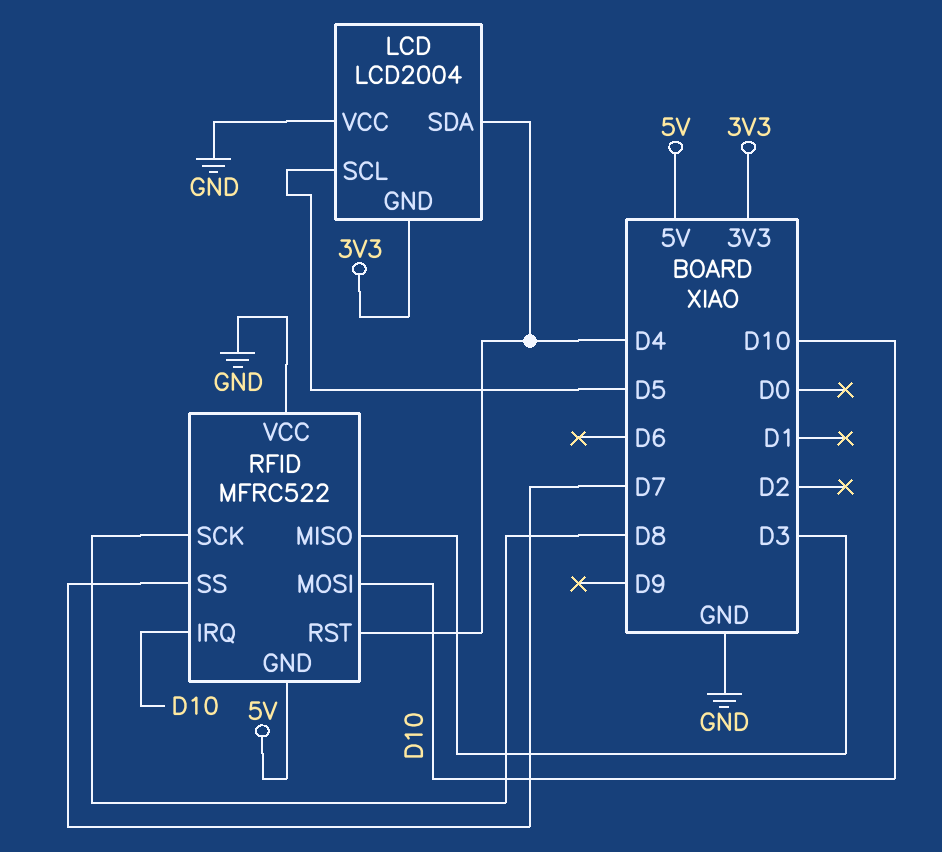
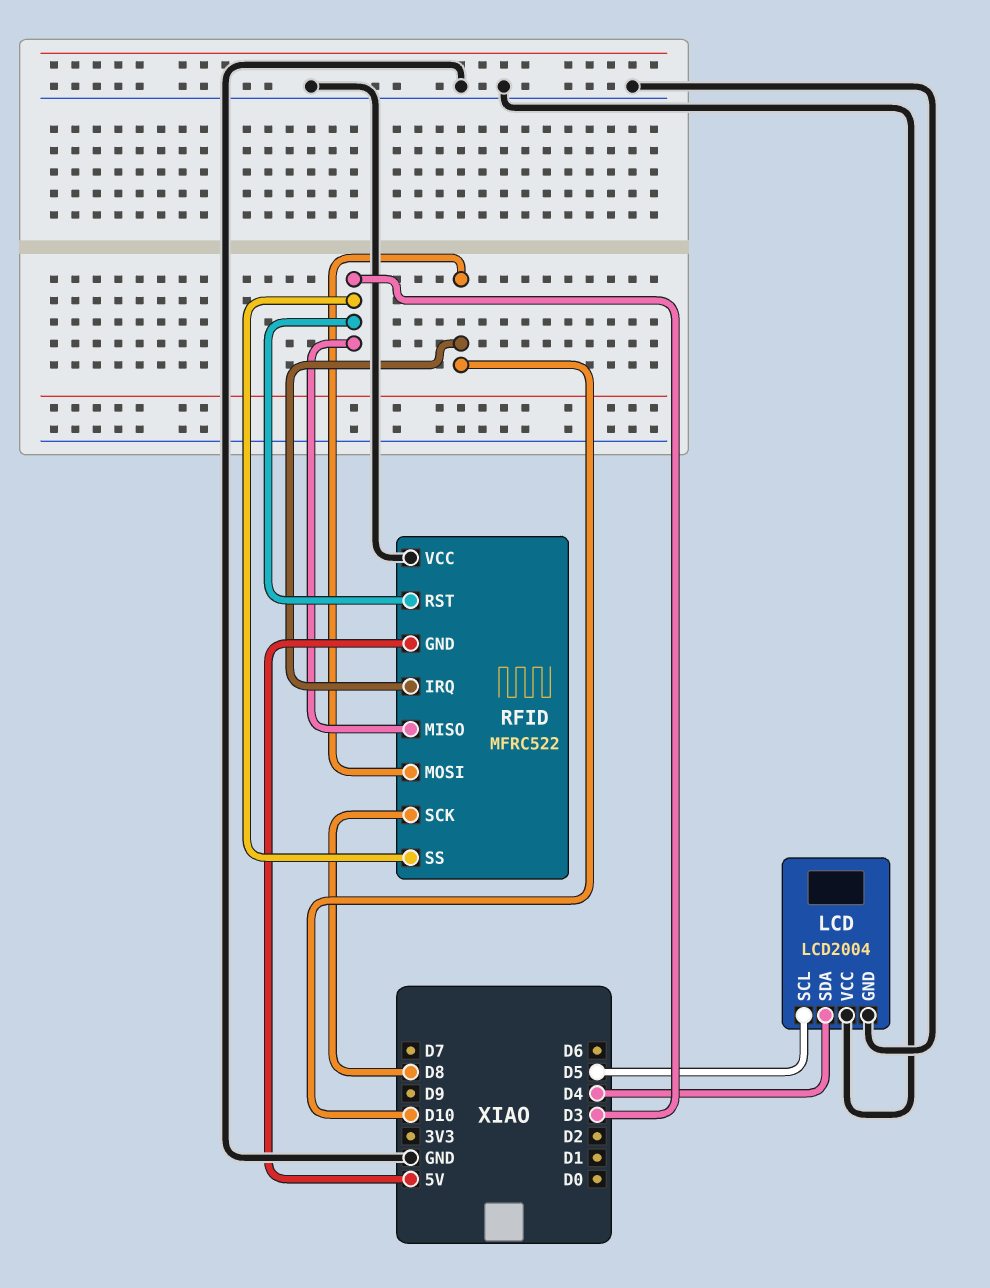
LCD pin GND: 3V3 -> GND
RFID pin RST: D4 -> D3
RFID pin SS: D7 -> D3

